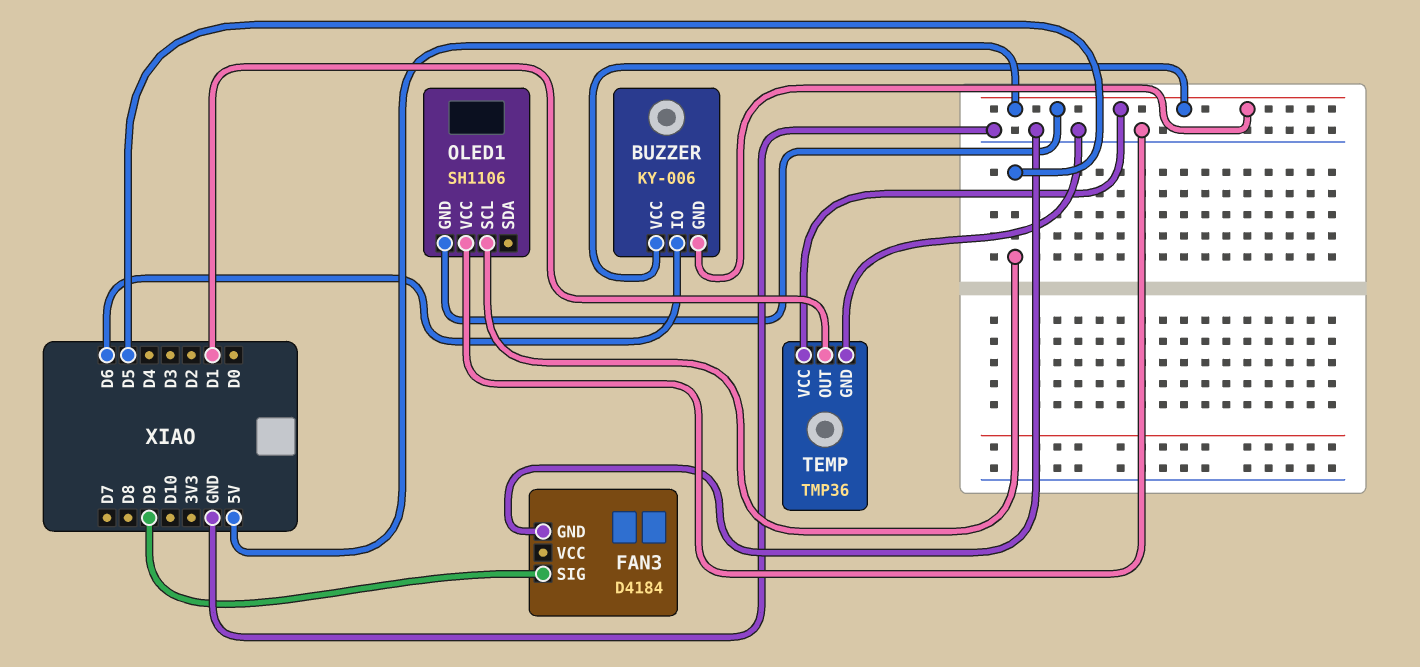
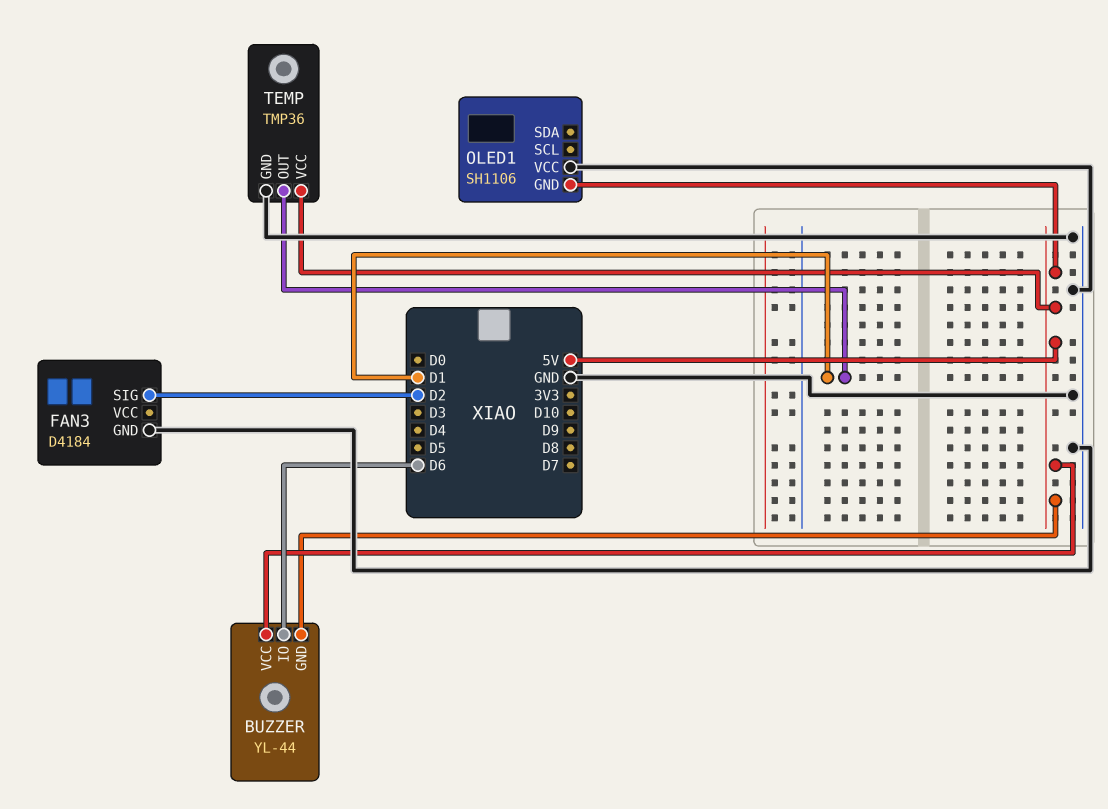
BUZZER: KY-006 -> YL-44
FAN3 pin SIG: D9 -> D2
OLED1 pin SCL: D5 -> none

